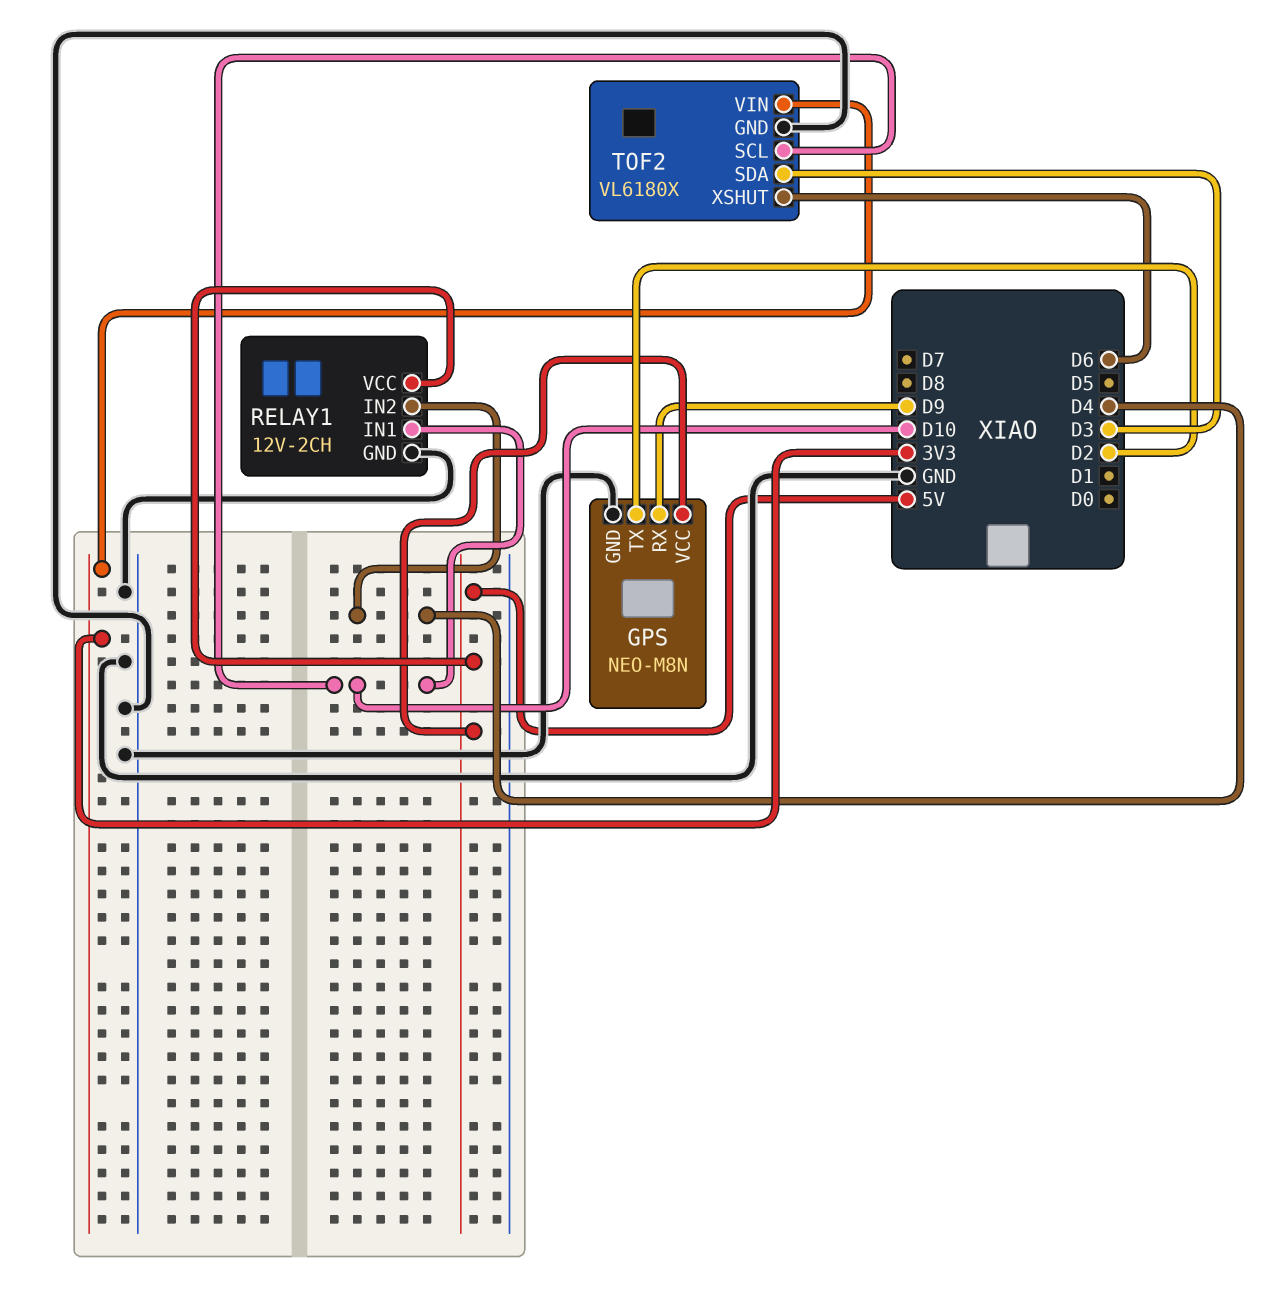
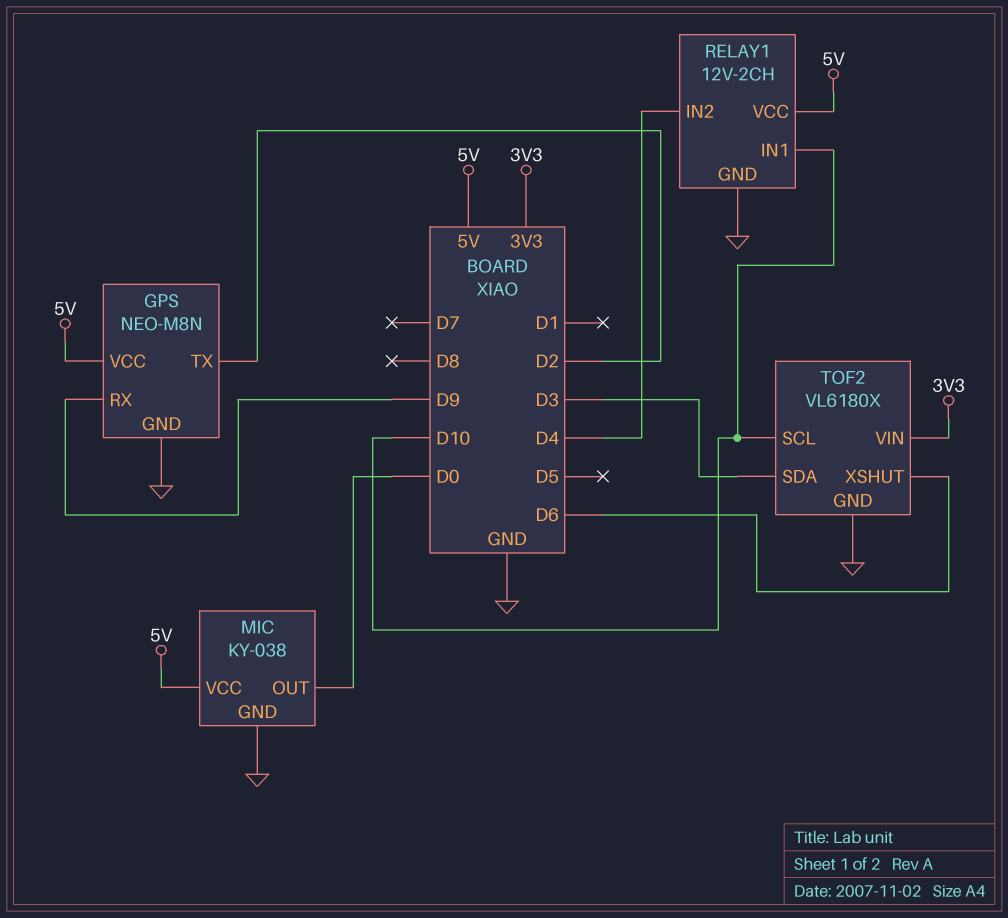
MIC: none -> KY-038
MIC pin GND: none -> GND
MIC pin OUT: none -> D0
MIC pin VCC: none -> 5V

